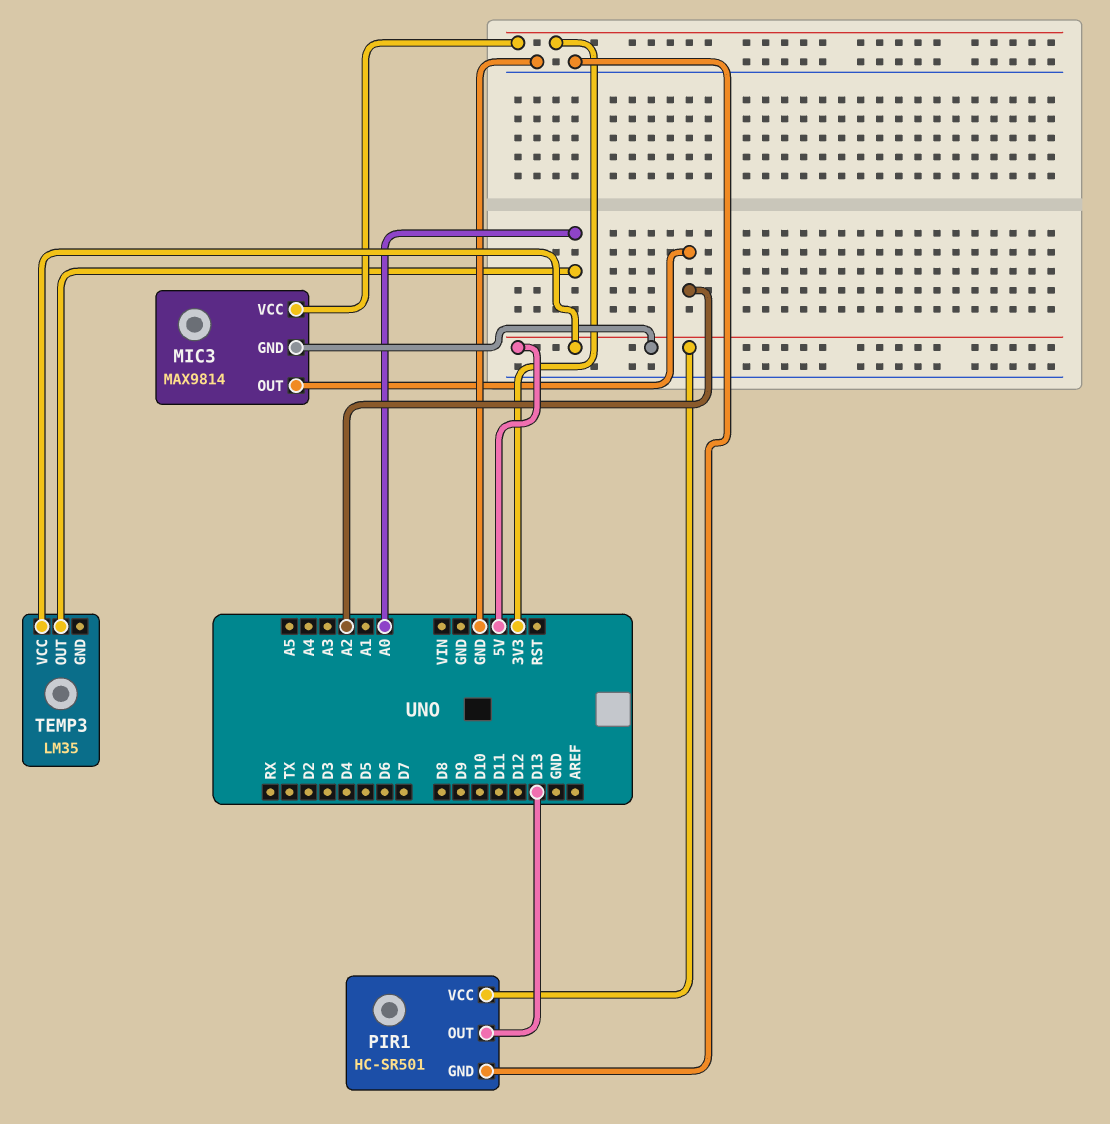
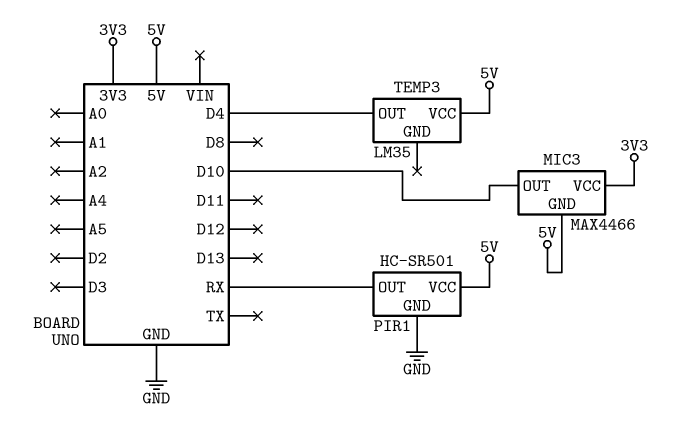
MIC3: MAX9814 -> MAX4466
MIC3 pin OUT: A2 -> D10
PIR1 pin OUT: D13 -> RX
TEMP3 pin OUT: A0 -> D4

